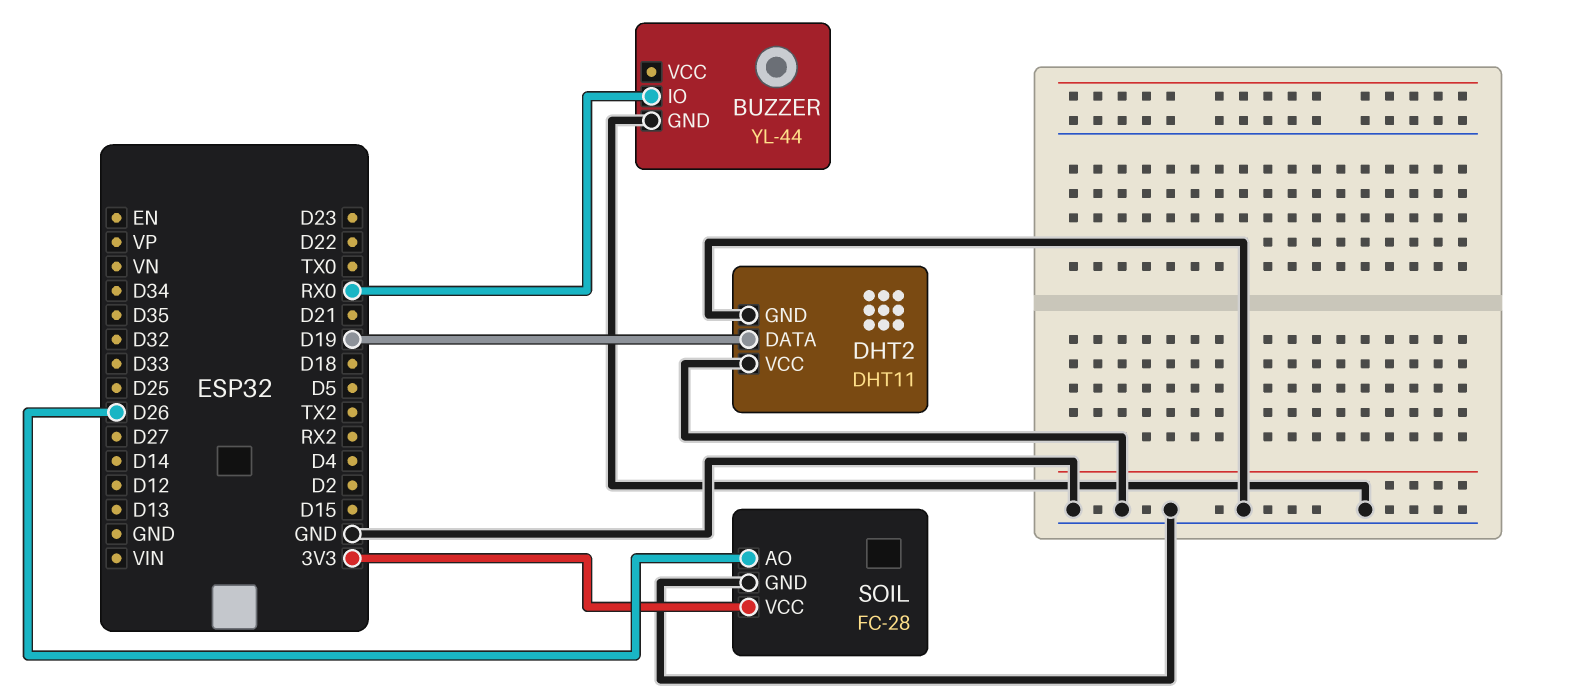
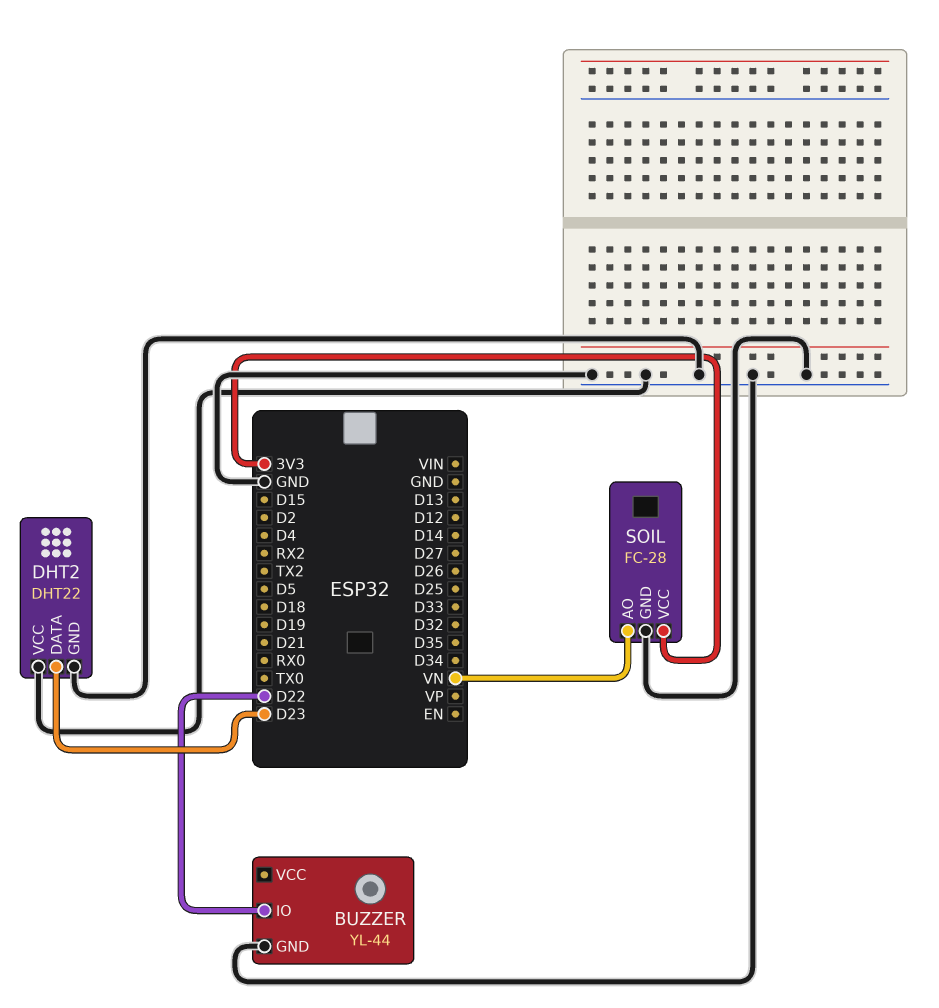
BUZZER pin IO: RX0 -> D22
DHT2: DHT11 -> DHT22
DHT2 pin DATA: D19 -> D23
SOIL pin AO: D26 -> VN

